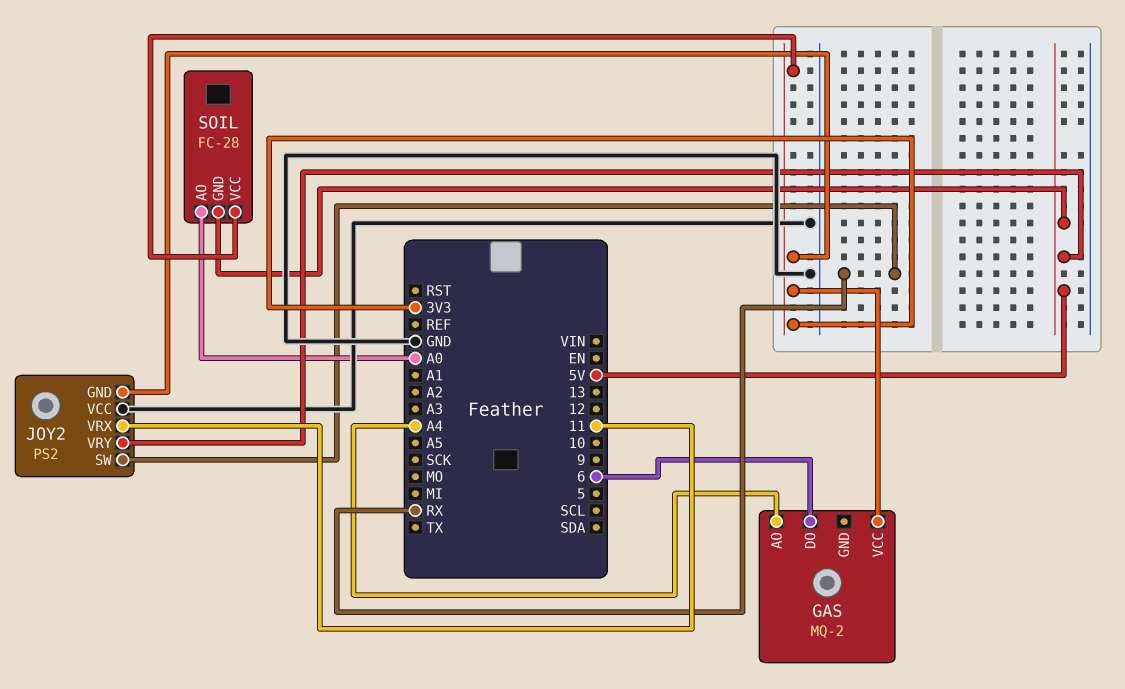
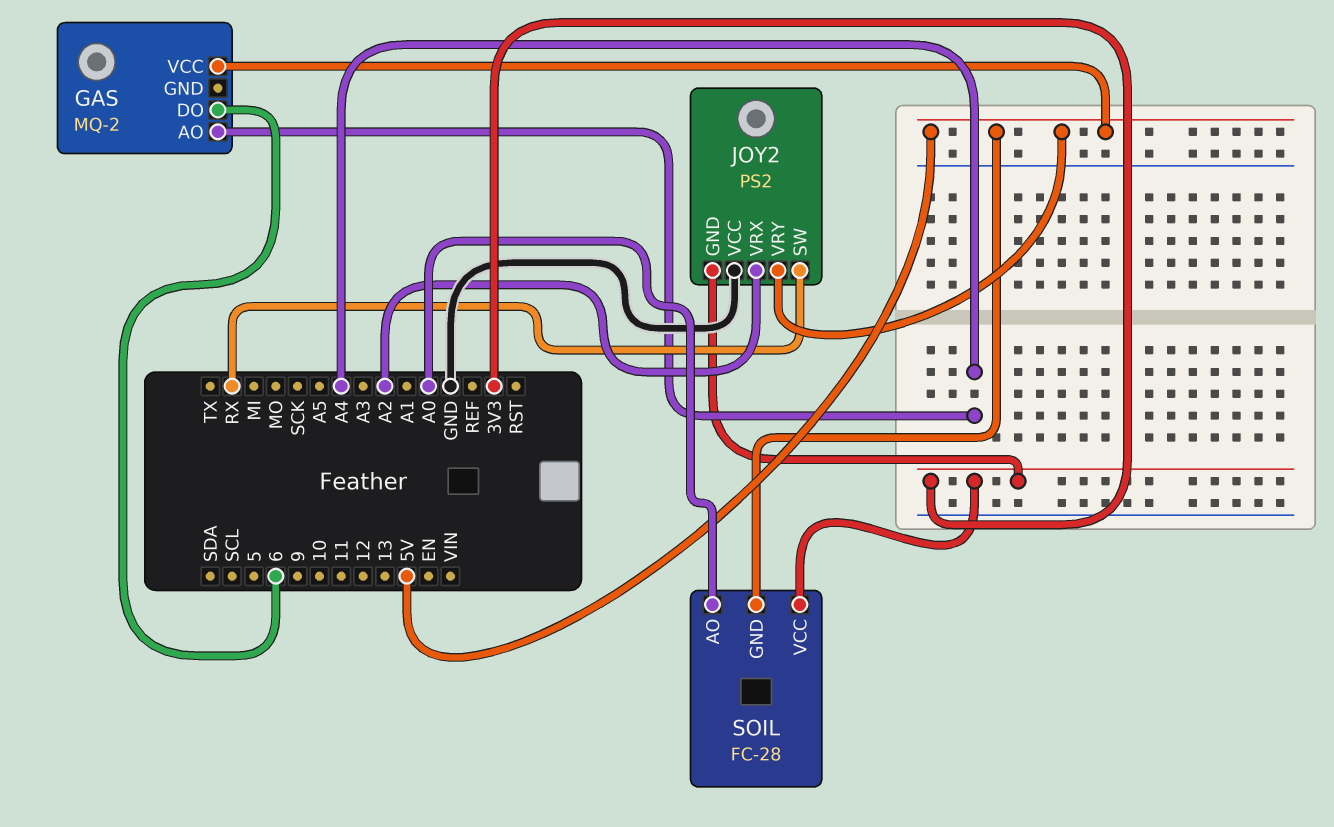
GAS pin VCC: 3V3 -> 5V
JOY2 pin VRX: 11 -> A2

